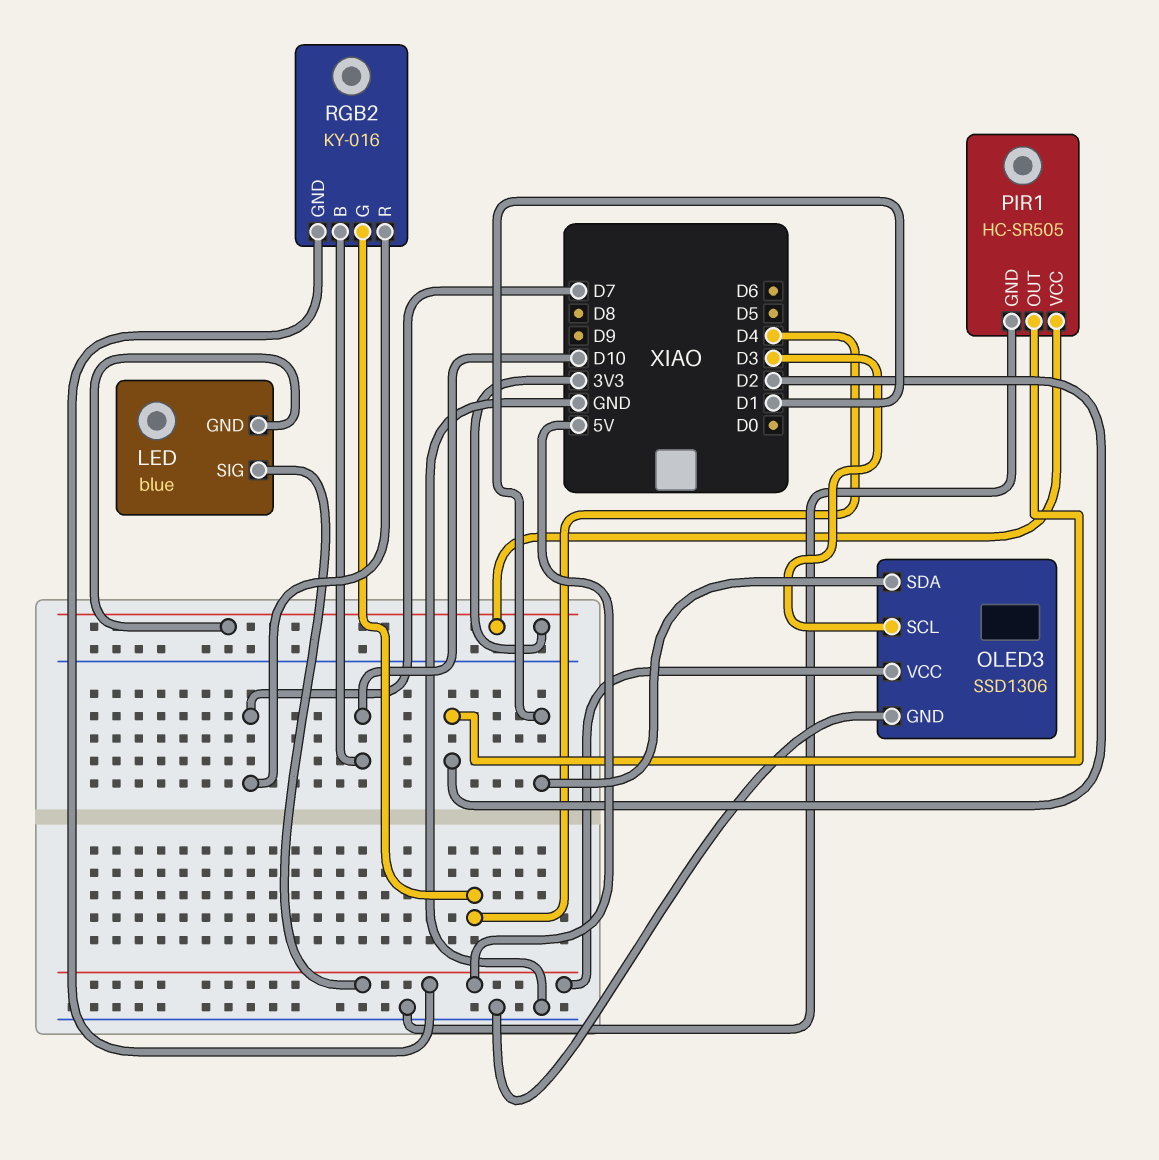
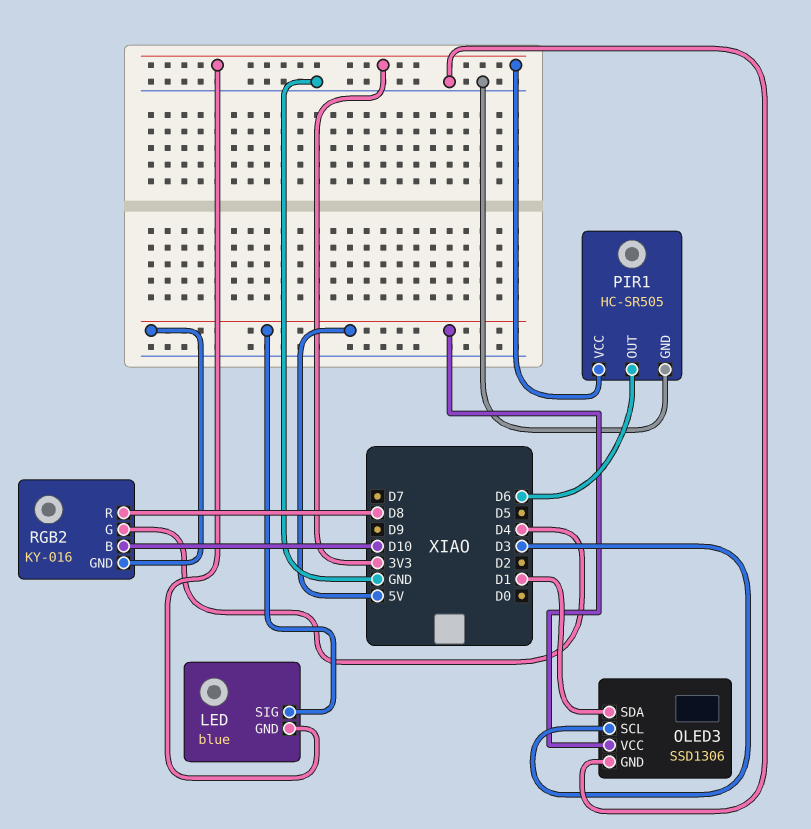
PIR1 pin OUT: D2 -> D6
RGB2 pin R: D7 -> D8

